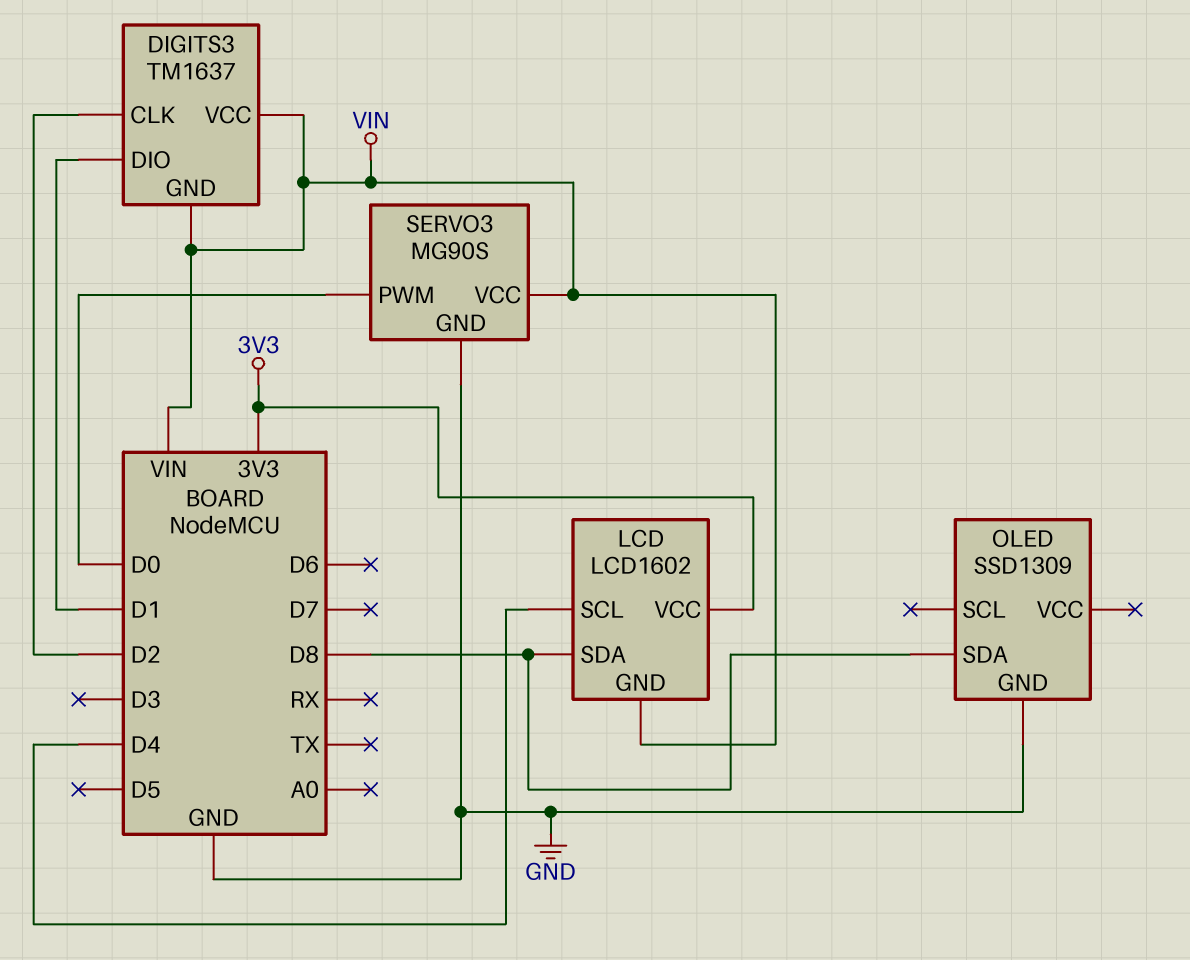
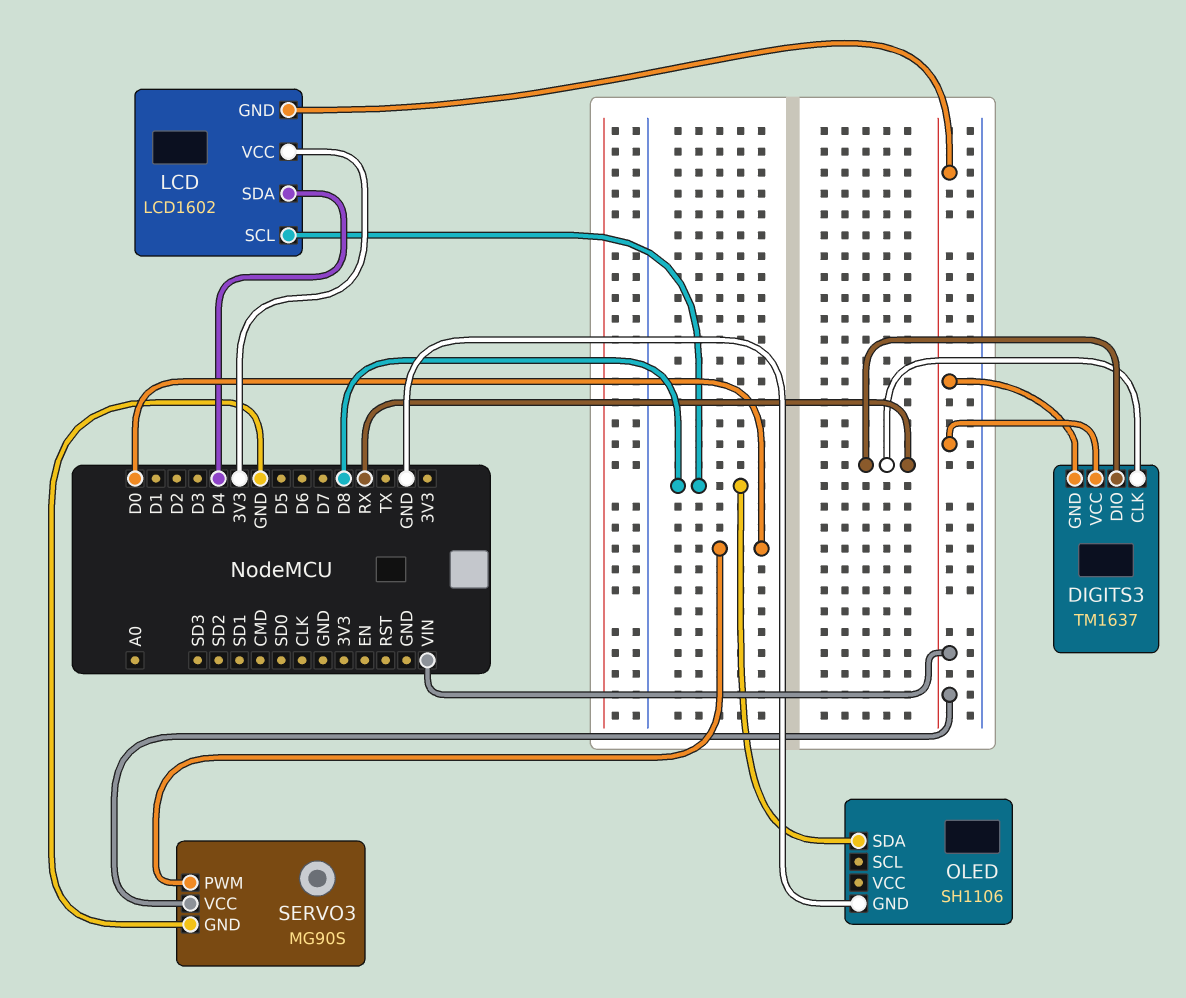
DIGITS3 pin CLK: D2 -> RX
DIGITS3 pin DIO: D1 -> RX
LCD pin SCL: D4 -> D8
LCD pin SDA: D8 -> D4
OLED: SSD1309 -> SH1106

